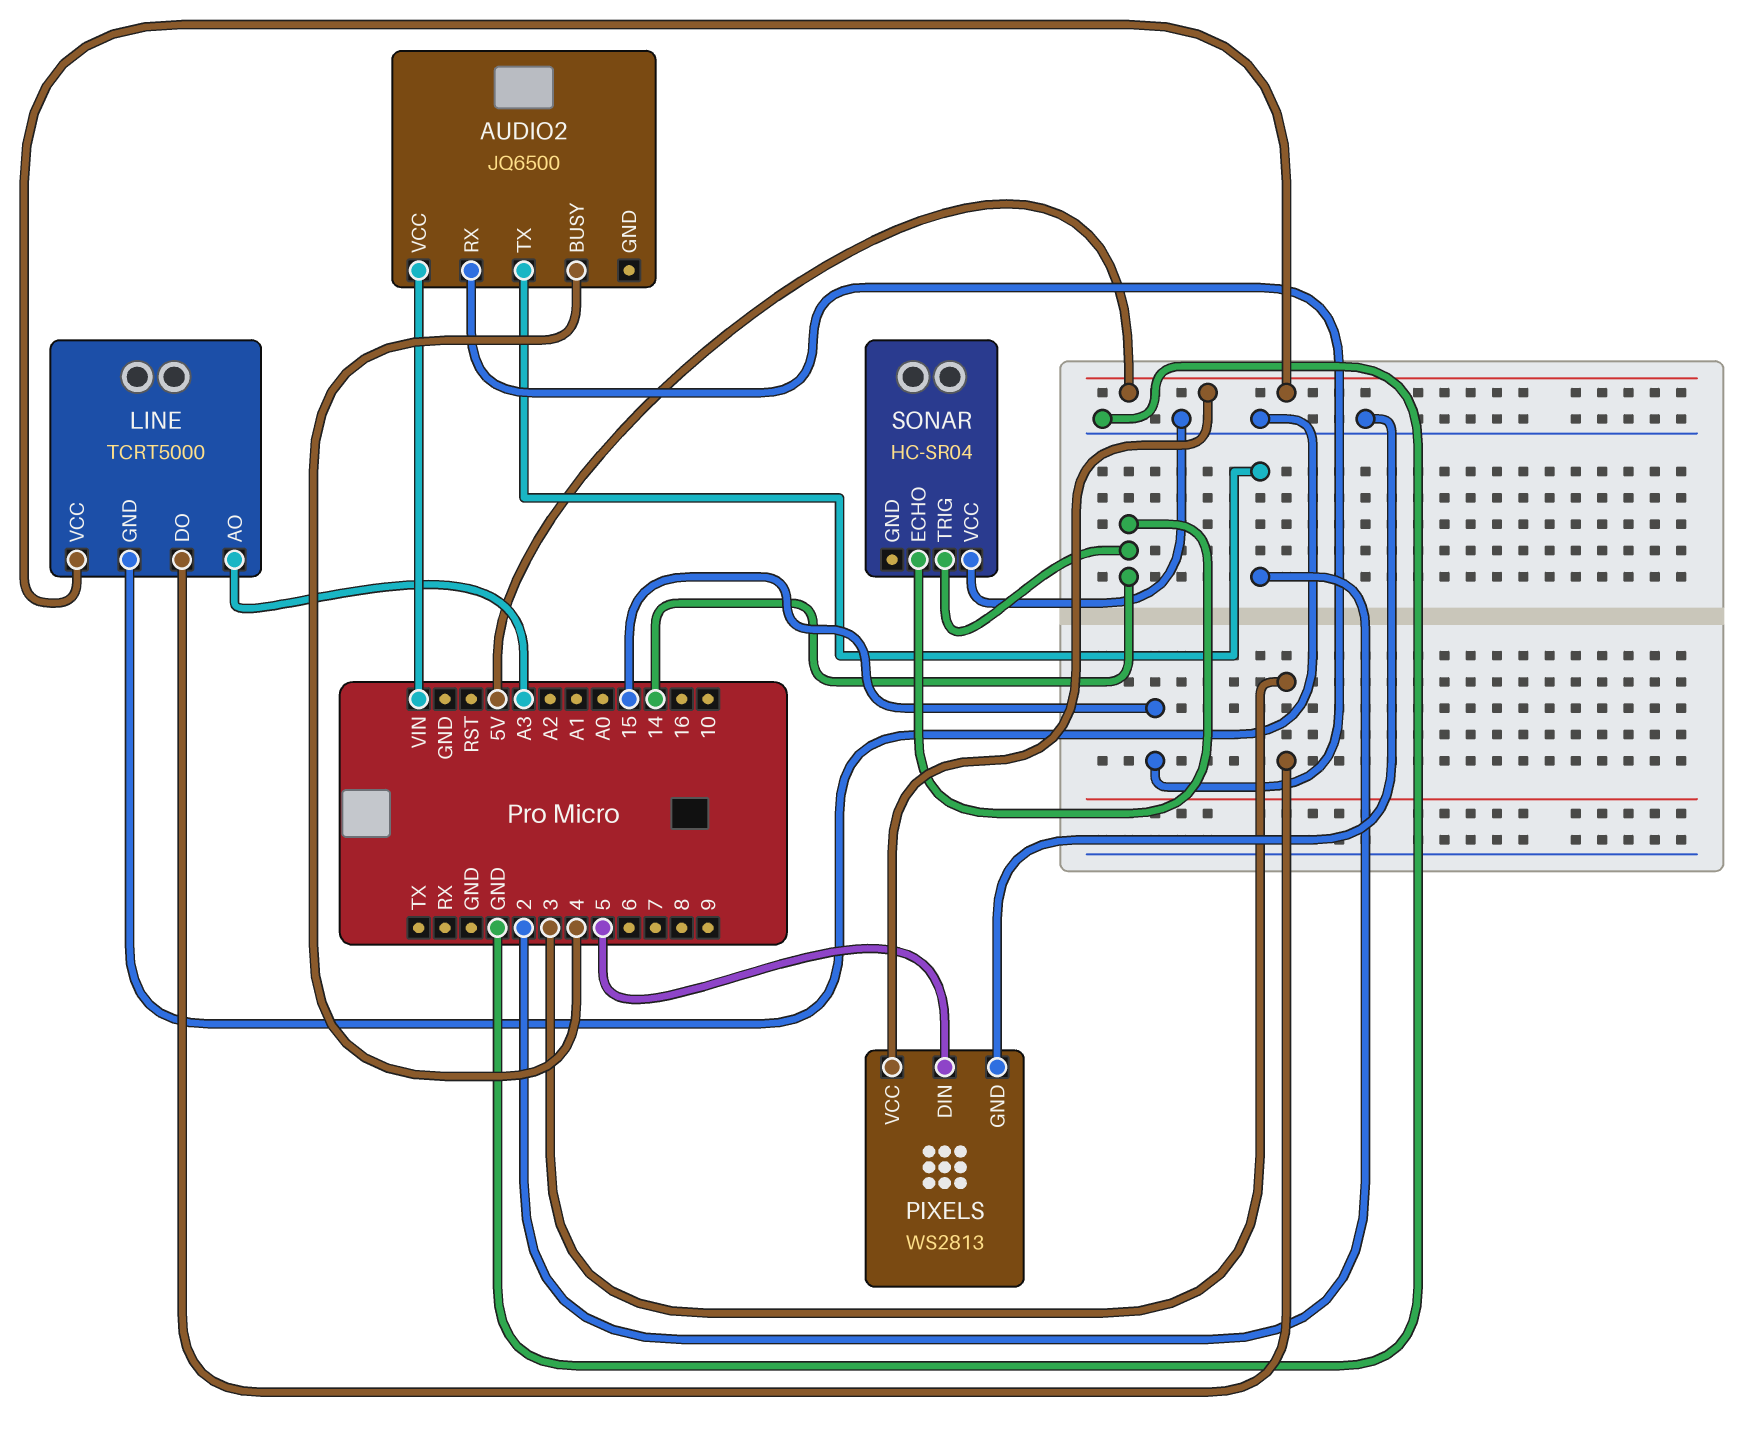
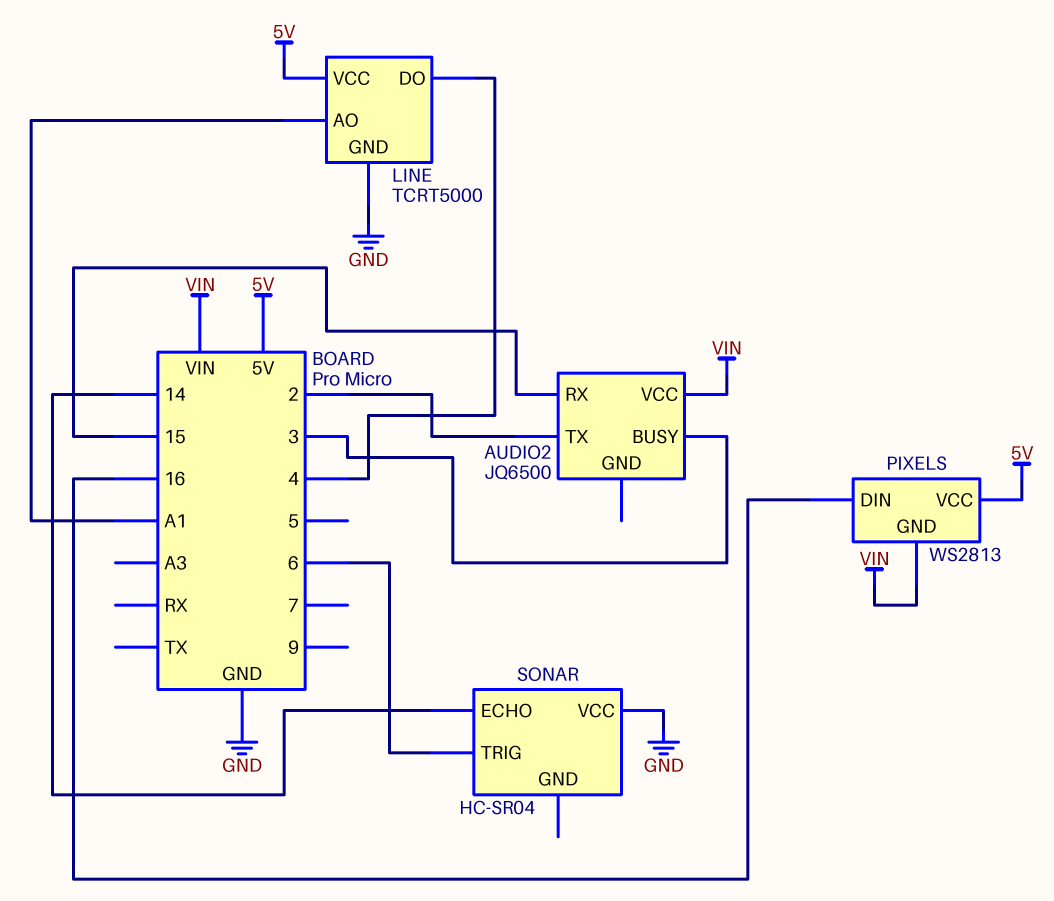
AUDIO2 pin BUSY: 4 -> 3
LINE pin AO: A3 -> A1
LINE pin DO: 3 -> 4
PIXELS pin DIN: 5 -> 16
PIXELS pin GND: GND -> VIN
SONAR pin TRIG: 14 -> 6

